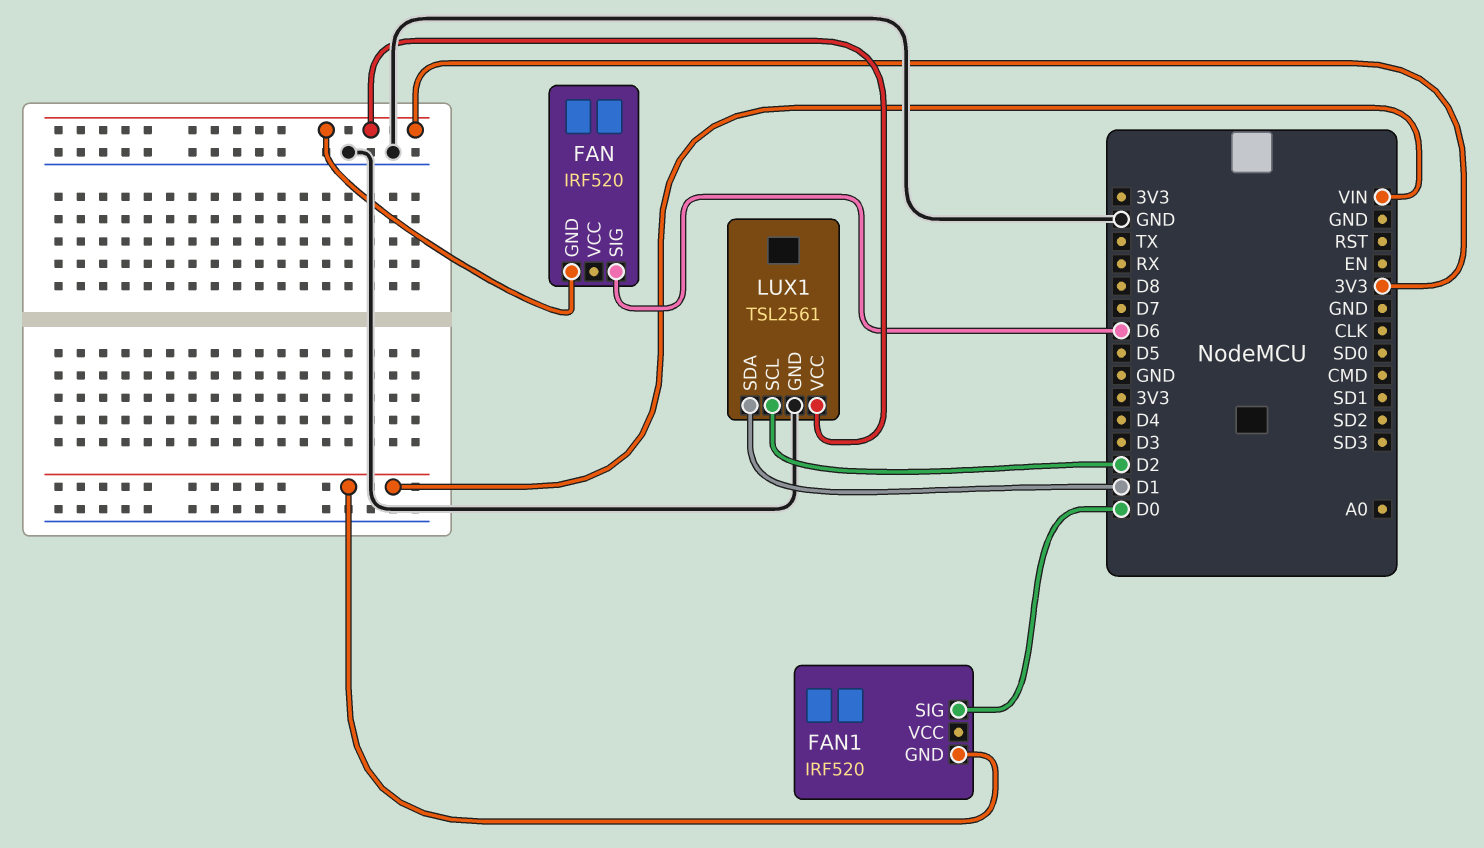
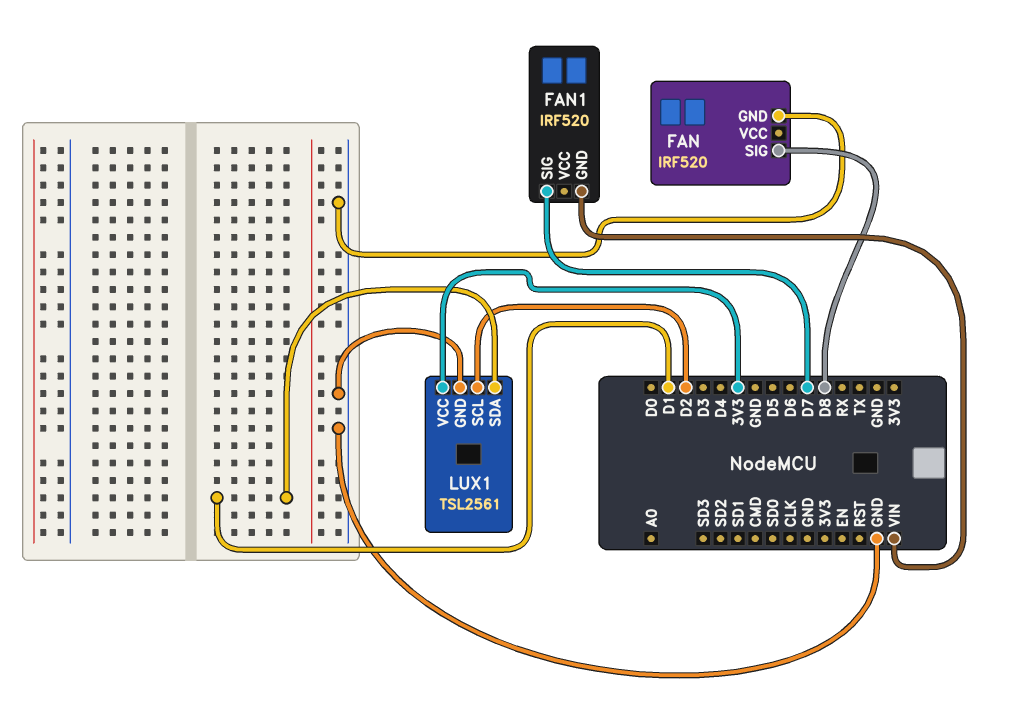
FAN pin GND: 3V3 -> GND
FAN pin SIG: D6 -> D8
FAN1 pin SIG: D0 -> D7

